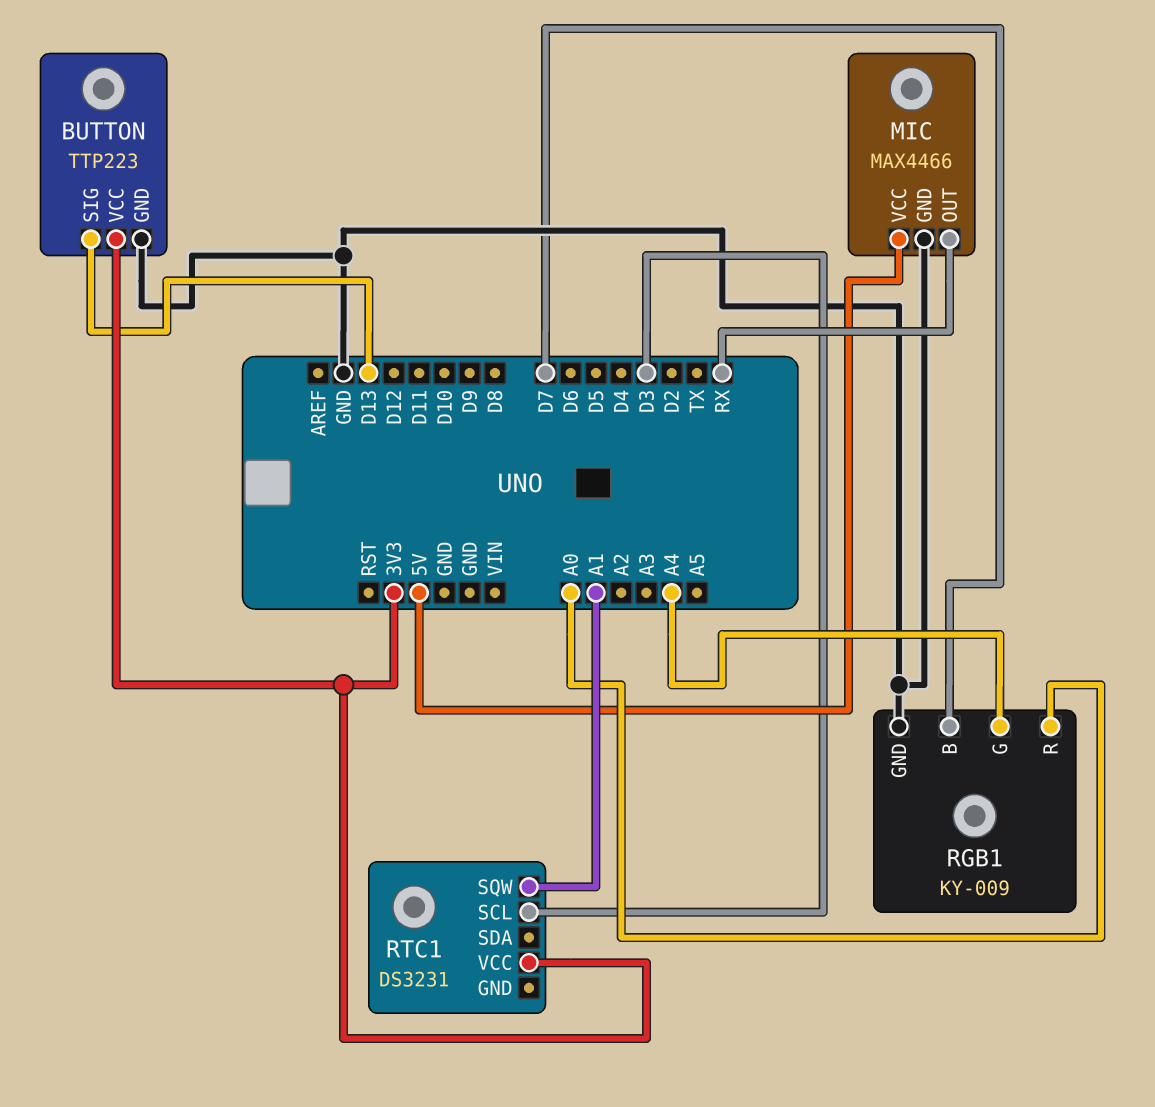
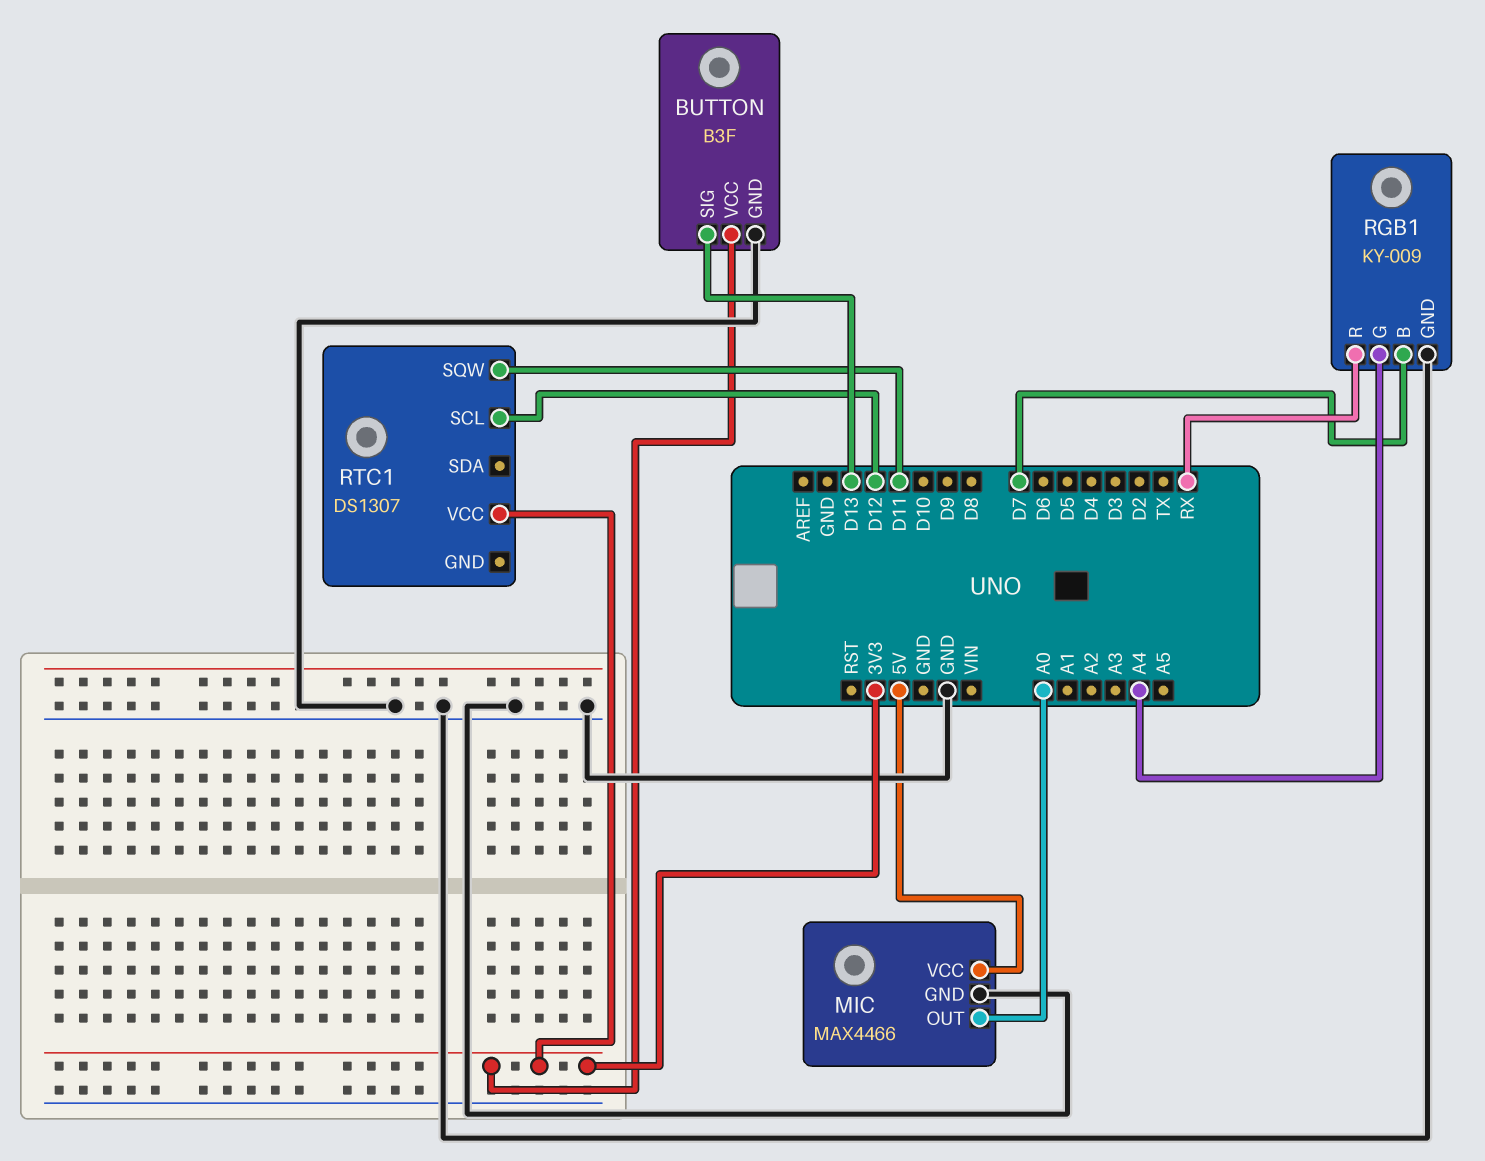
BUTTON: TTP223 -> B3F
MIC pin OUT: RX -> A0
RGB1 pin R: A0 -> RX
RTC1: DS3231 -> DS1307
RTC1 pin SCL: D3 -> D12
RTC1 pin SQW: A1 -> D11

